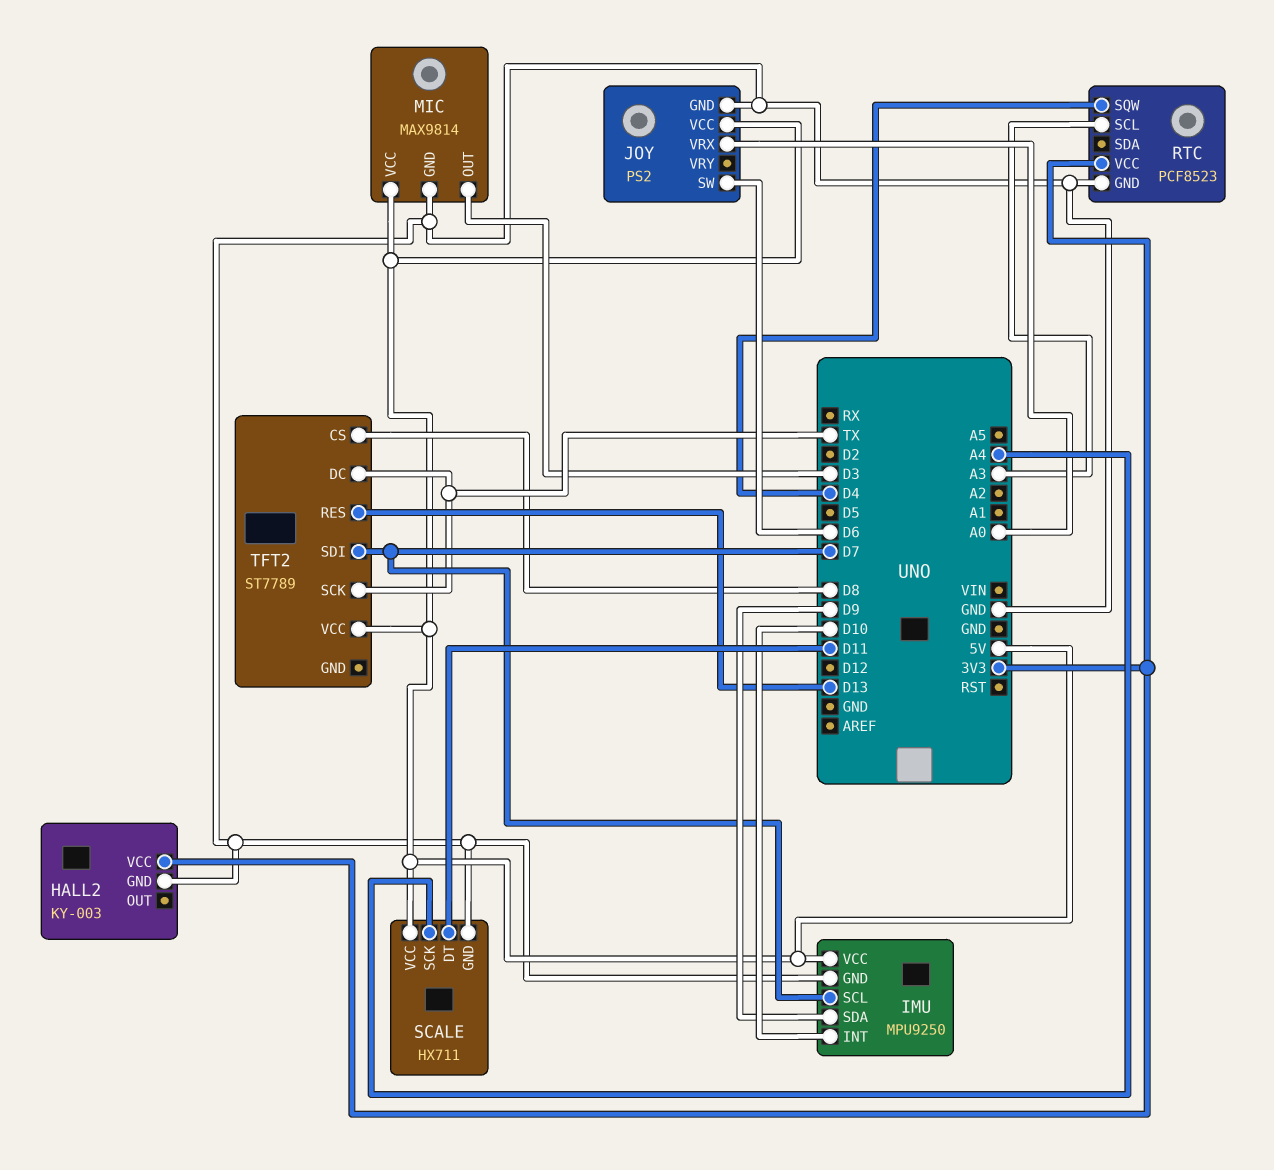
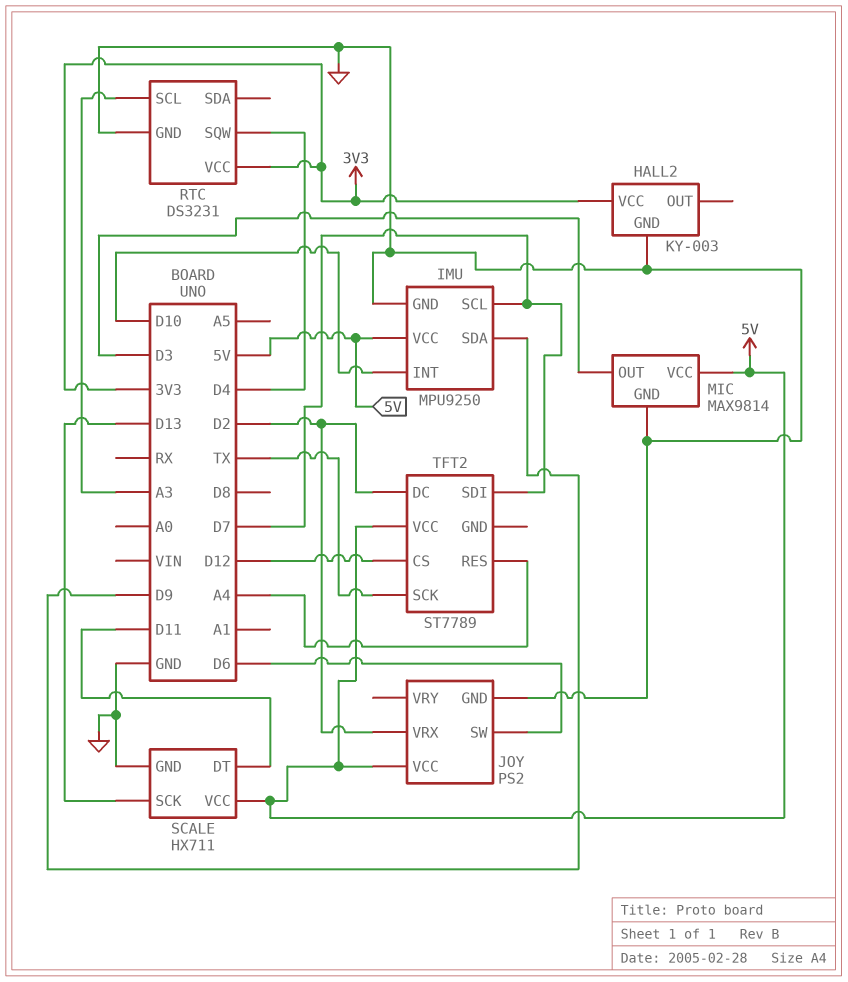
JOY pin VRX: A0 -> D2
RTC: PCF8523 -> DS3231
SCALE pin SCK: A4 -> D13
TFT2 pin CS: D8 -> D12
TFT2 pin DC: TX -> D2
TFT2 pin RES: D13 -> A4

